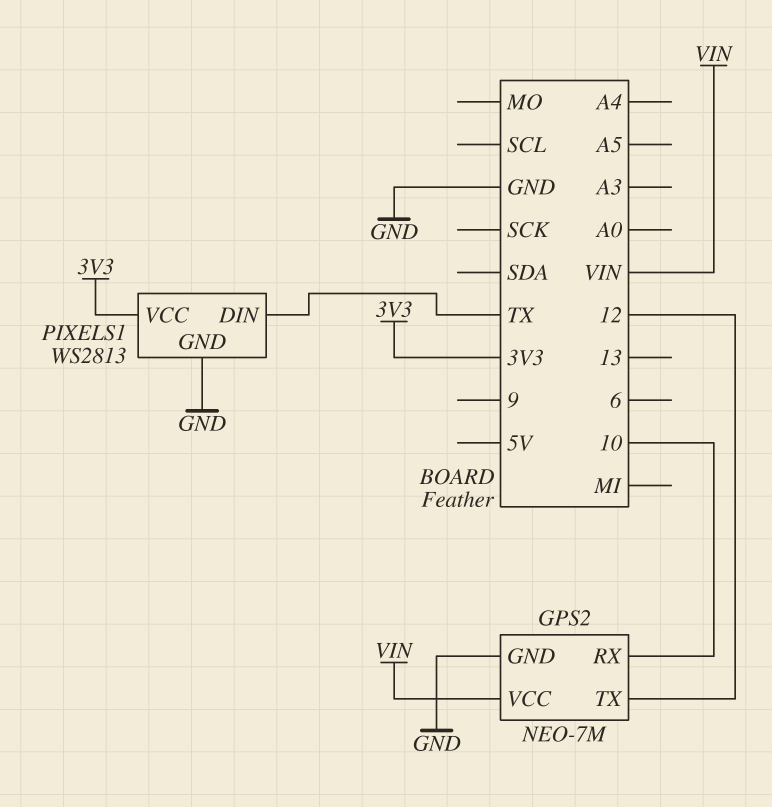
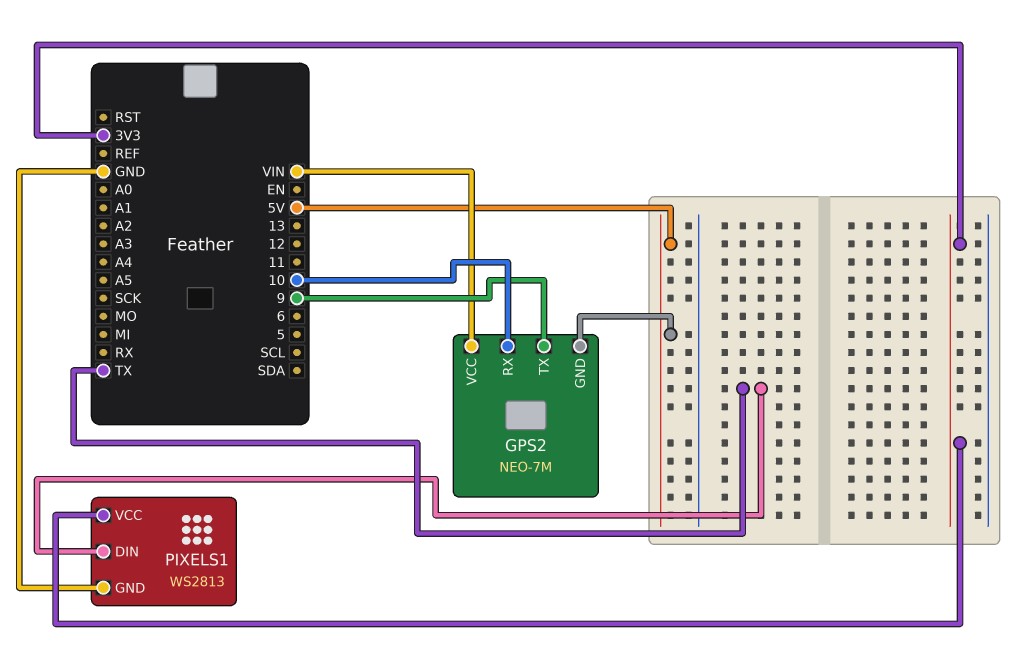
GPS2 pin GND: GND -> 5V
GPS2 pin TX: 12 -> 9

